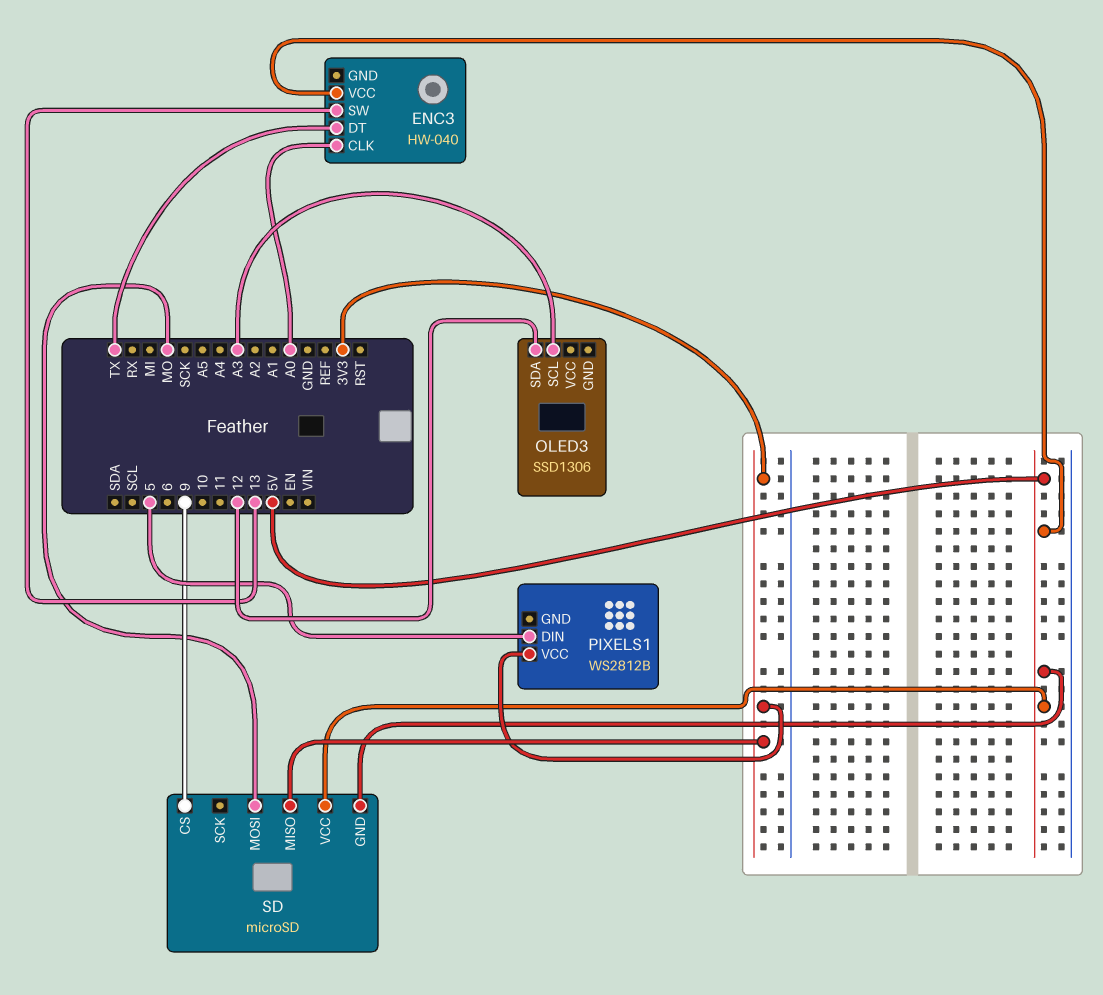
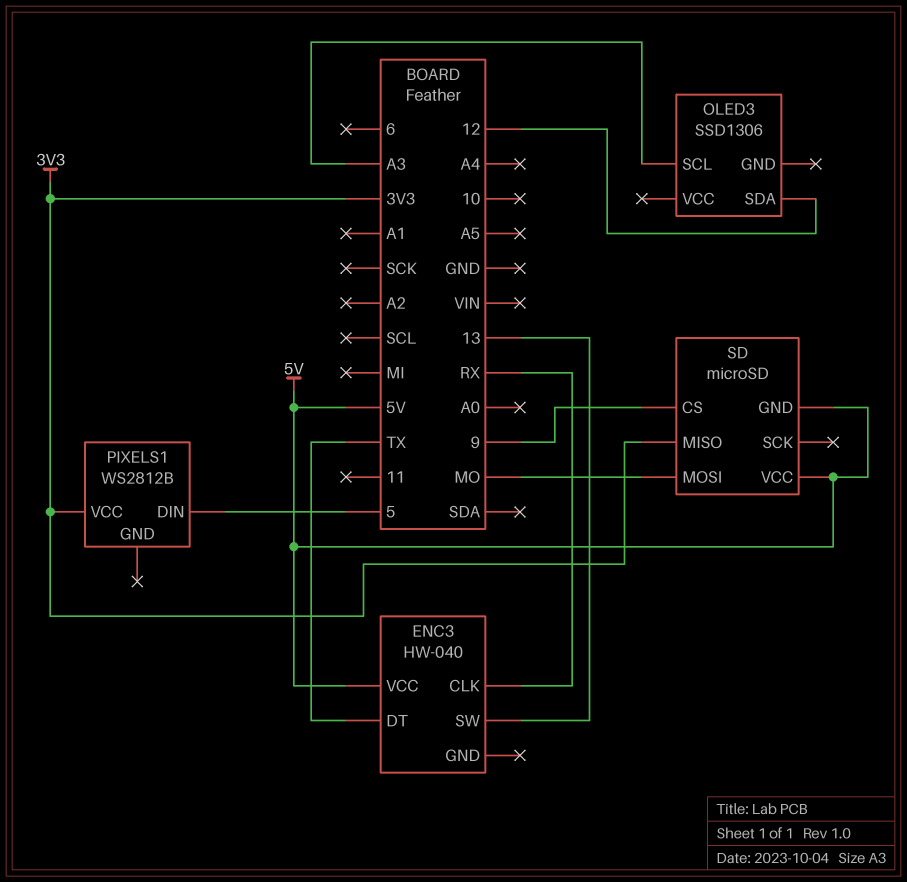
ENC3 pin CLK: A0 -> RX

